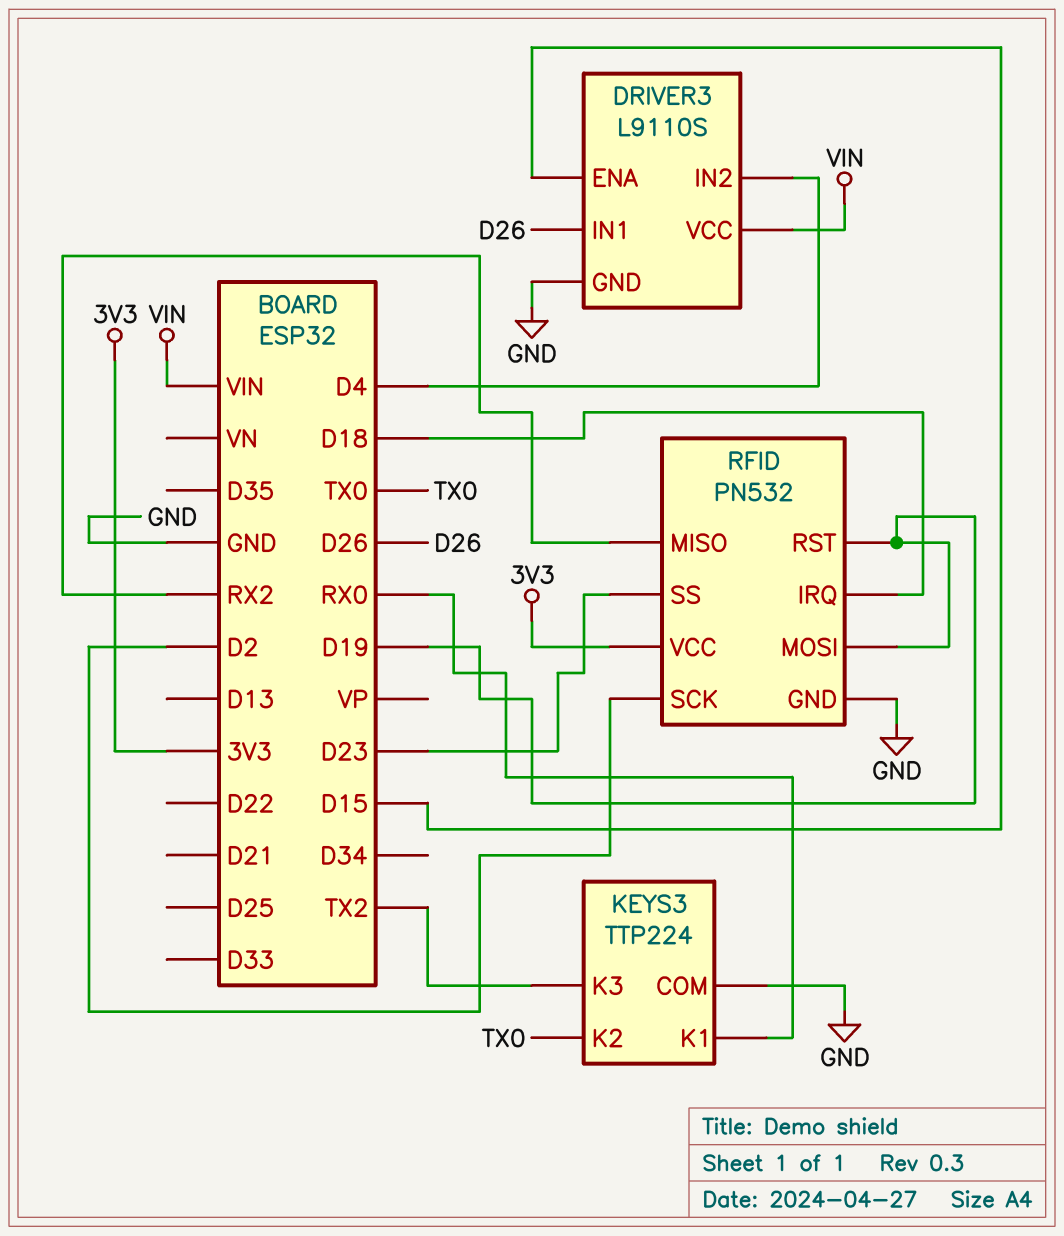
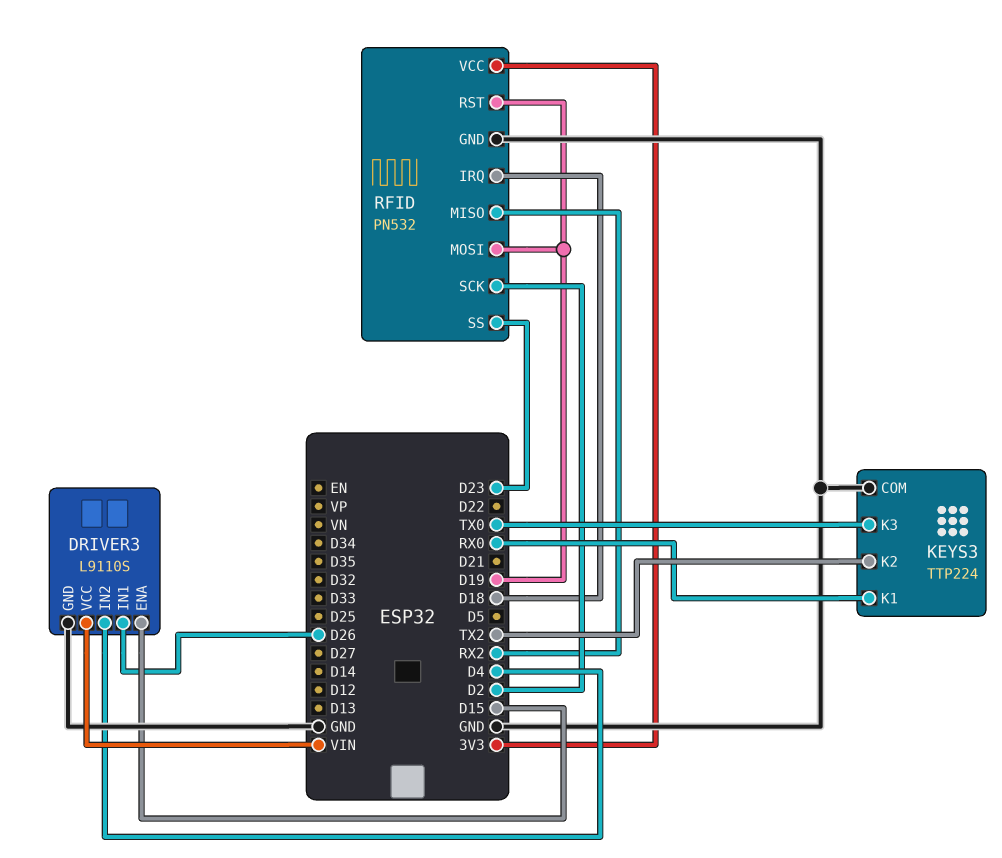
KEYS3 pin K2: TX0 -> TX2
KEYS3 pin K3: TX2 -> TX0

